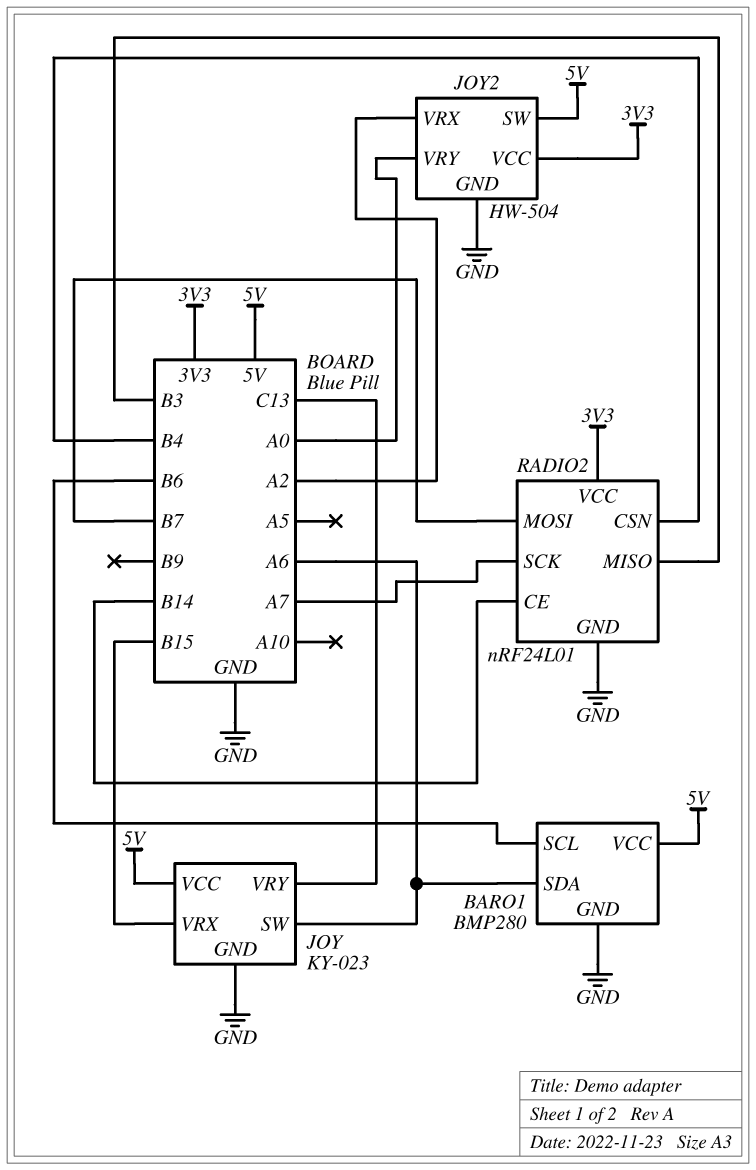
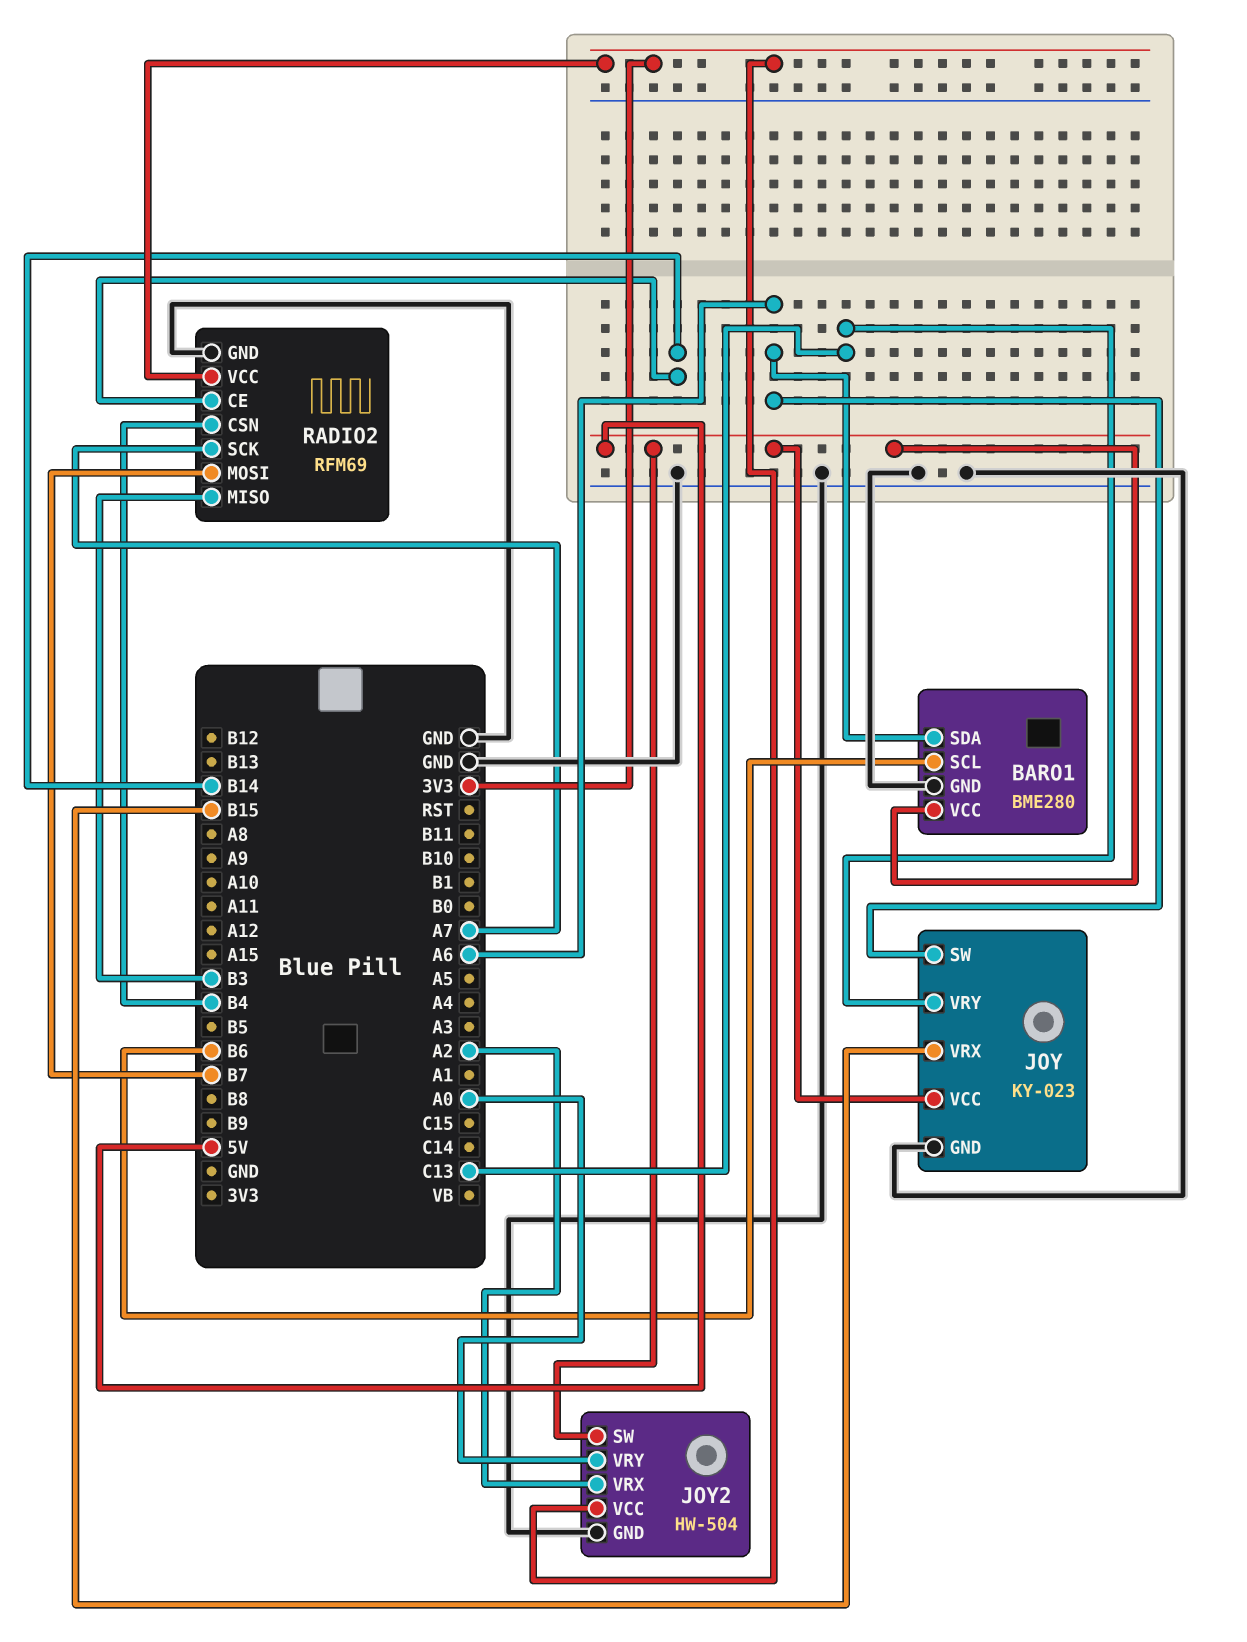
BARO1: BMP280 -> BME280
RADIO2: nRF24L01 -> RFM69

